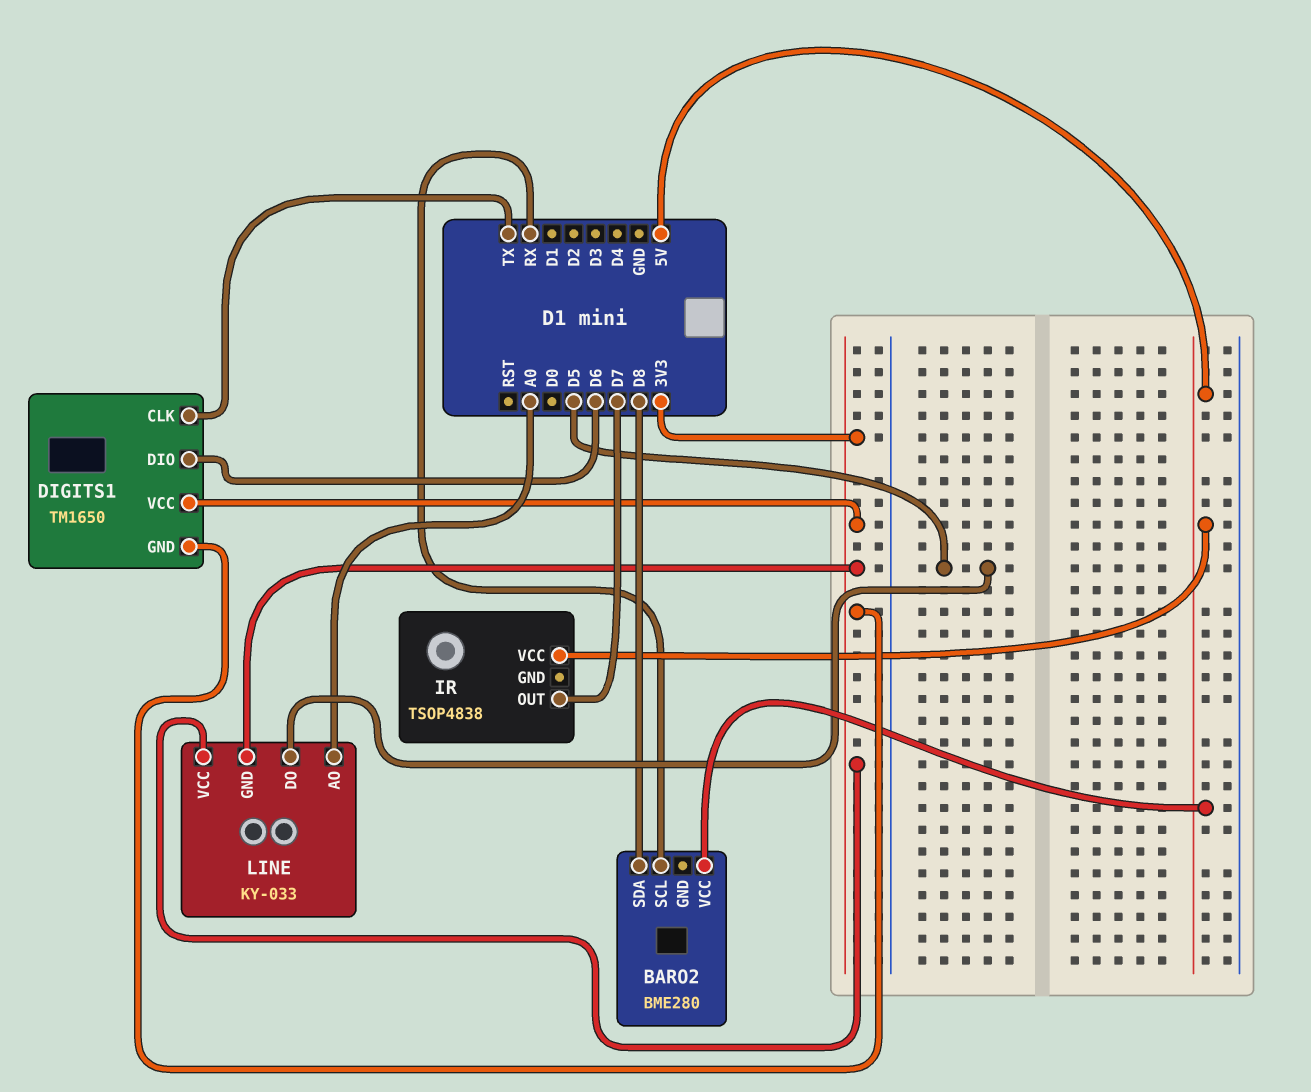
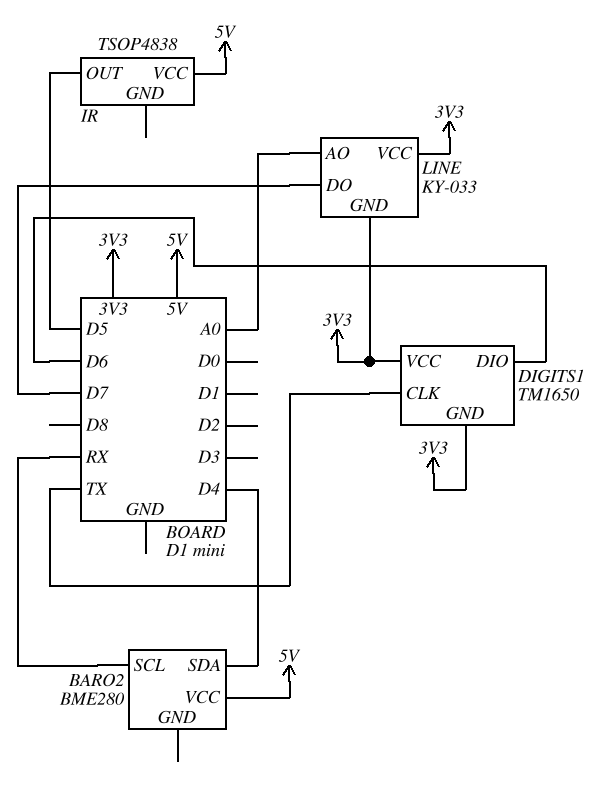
BARO2 pin SDA: D8 -> D4
IR pin OUT: D7 -> D5
LINE pin DO: D5 -> D7

